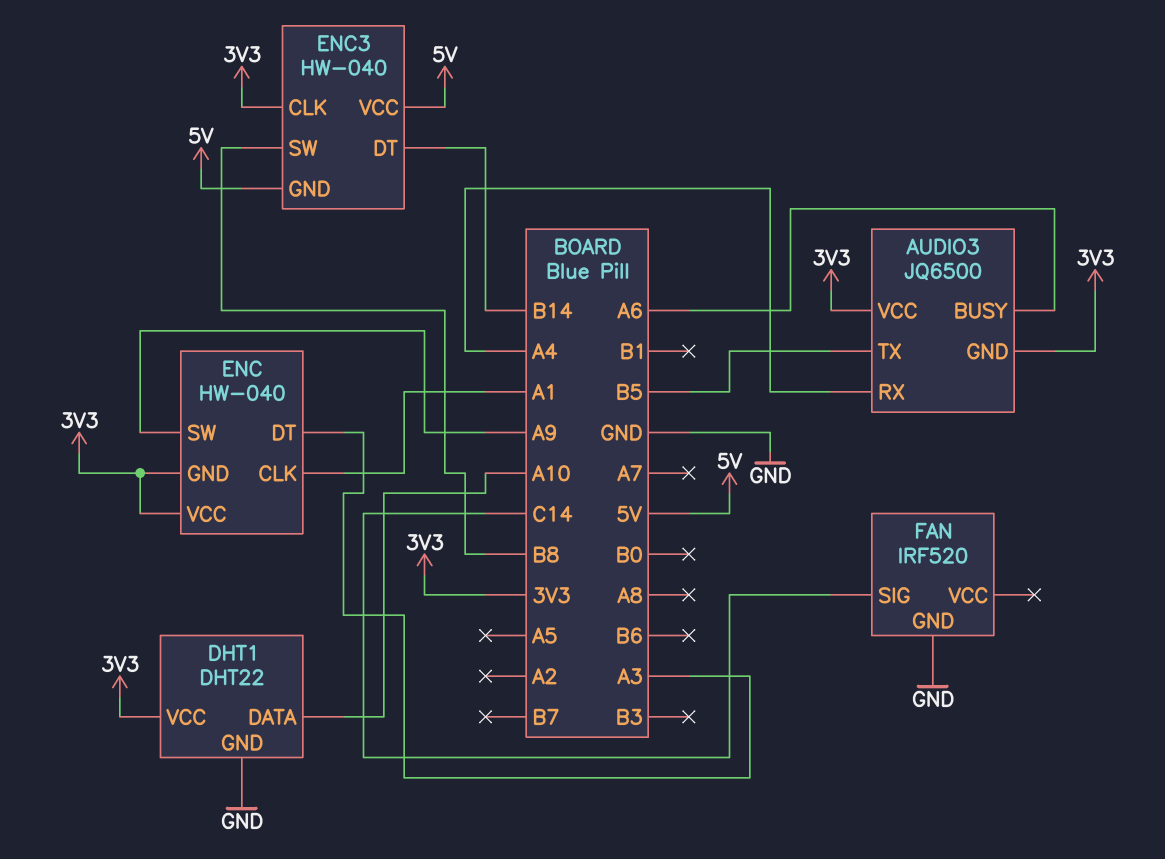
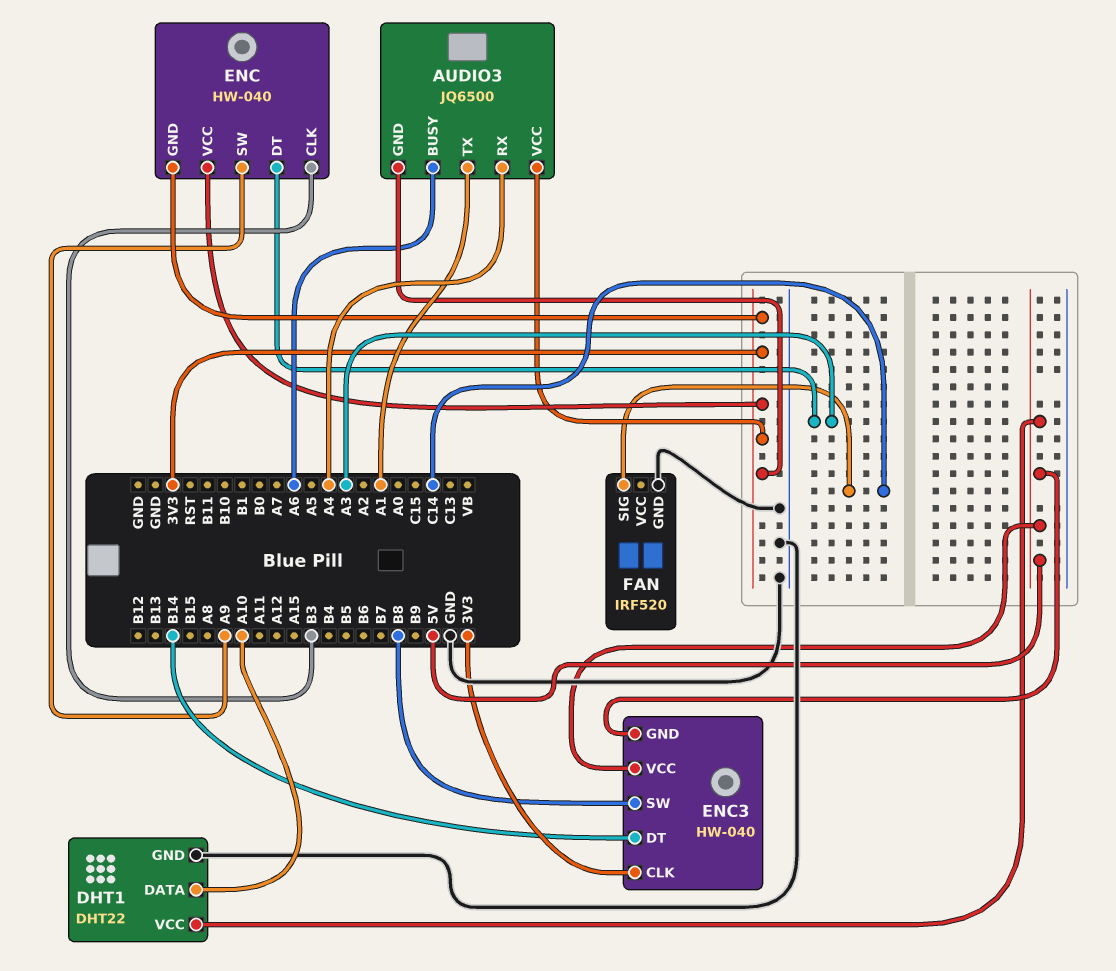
AUDIO3 pin TX: B5 -> A1
DHT1 pin VCC: 3V3 -> 5V
ENC pin CLK: A1 -> B3

